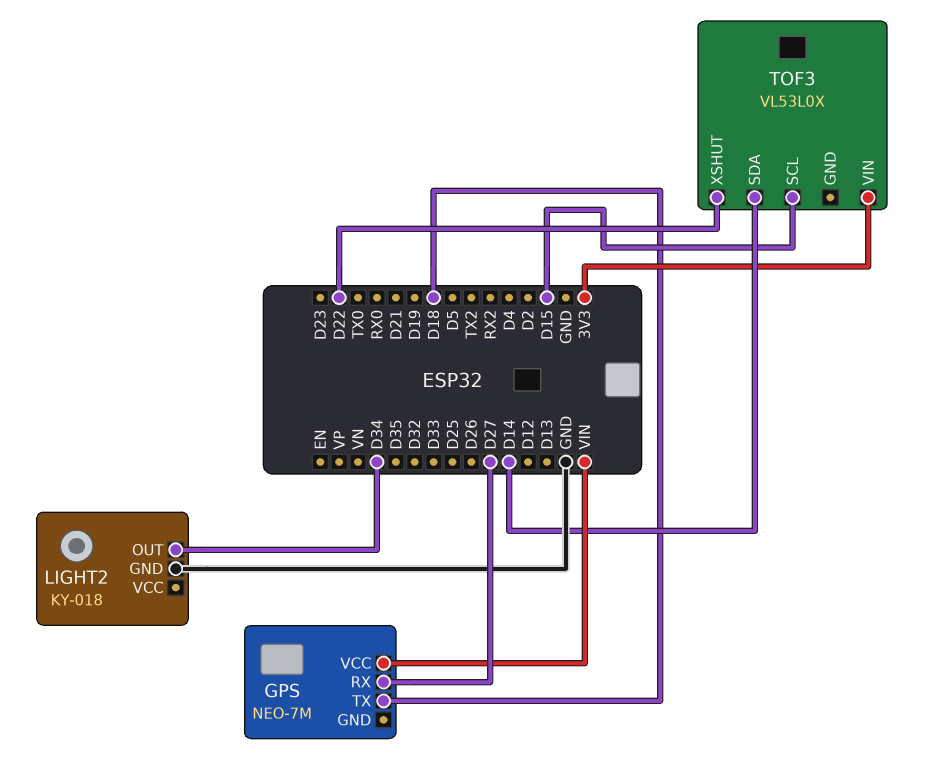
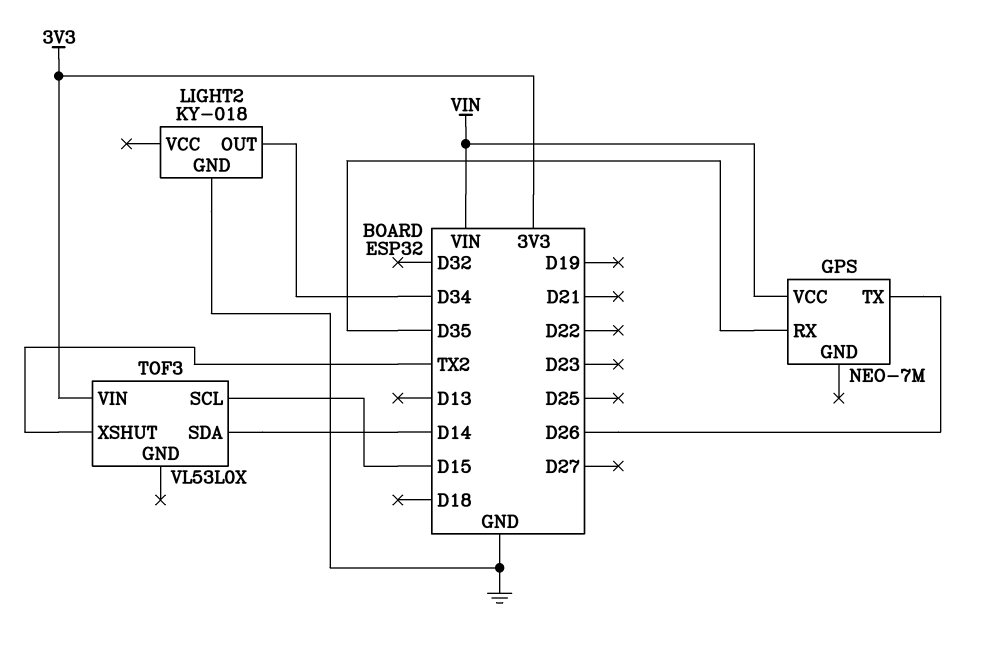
GPS pin RX: D27 -> D35
GPS pin TX: D18 -> D26
TOF3 pin XSHUT: D22 -> TX2

